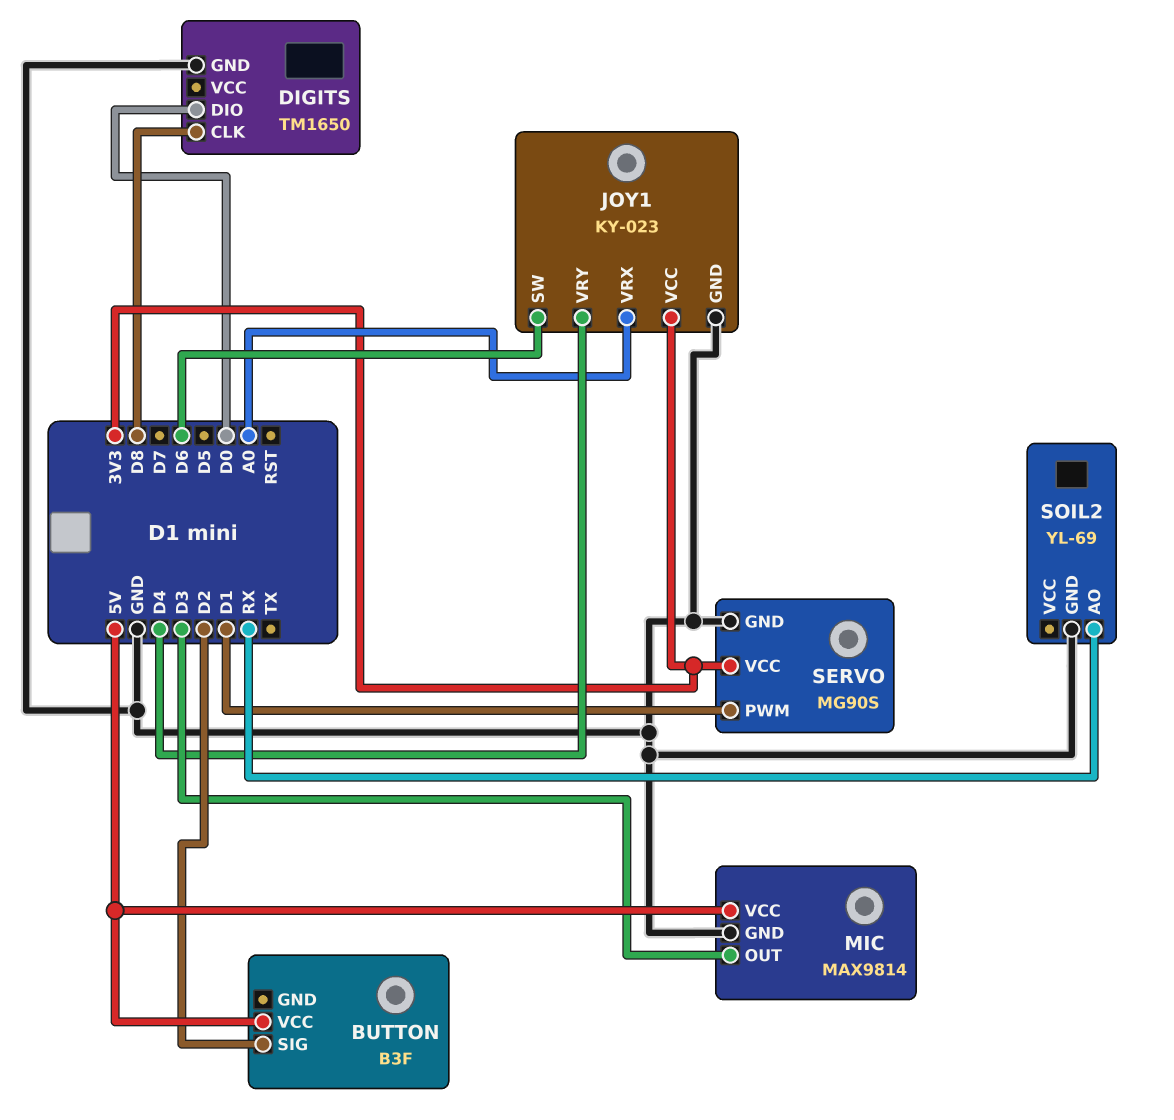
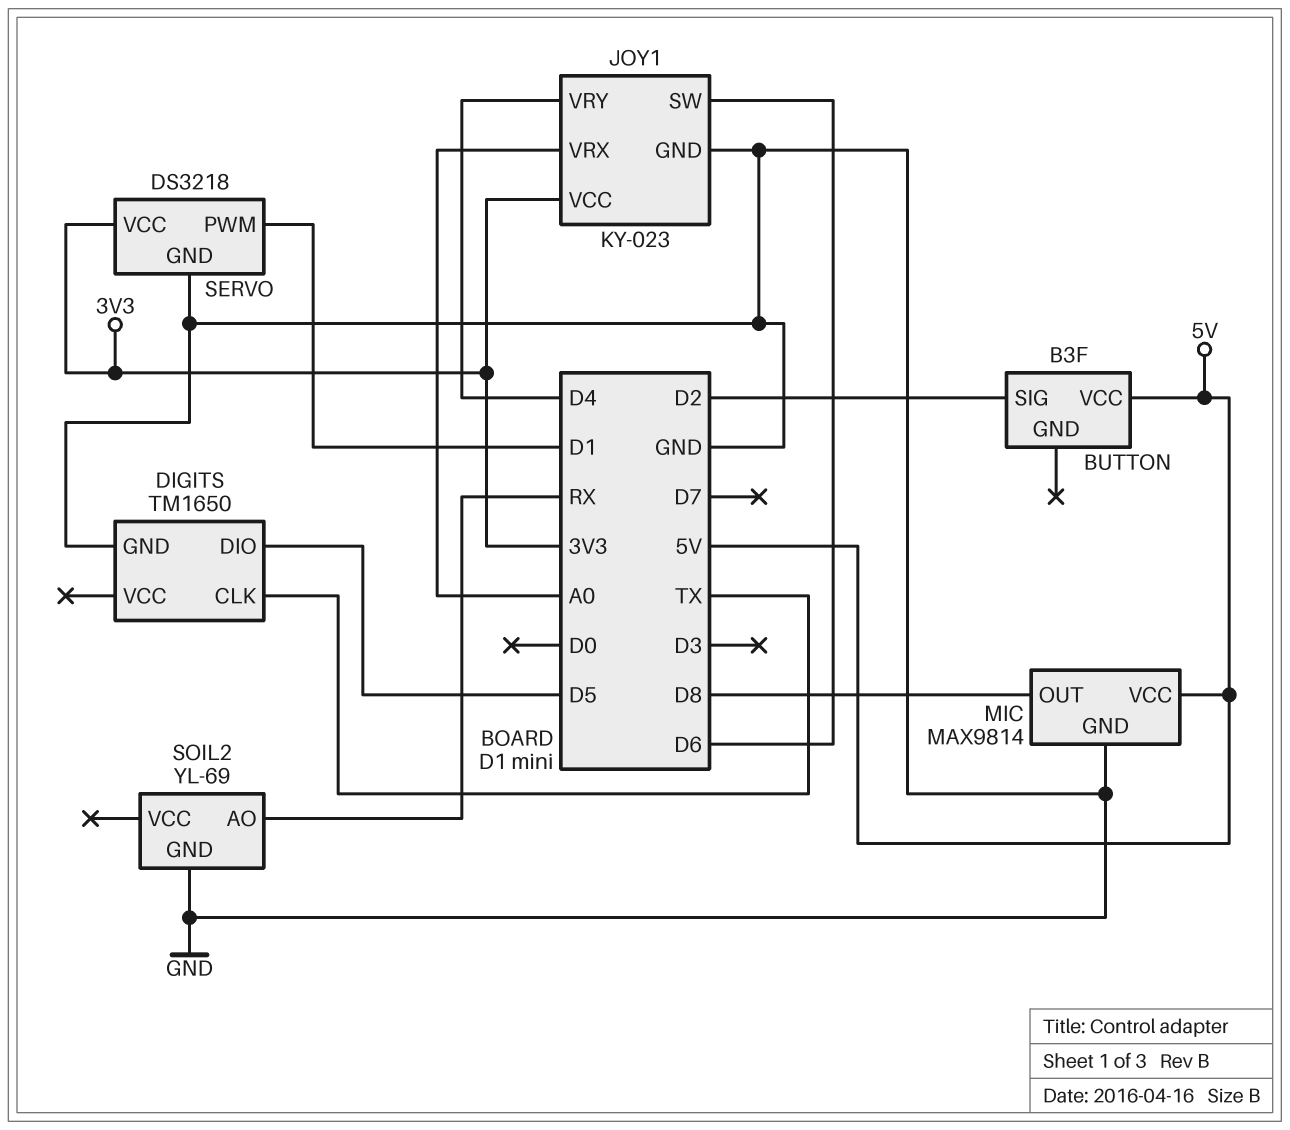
DIGITS pin CLK: D8 -> TX
DIGITS pin DIO: D0 -> D5
MIC pin OUT: D3 -> D8
SERVO: MG90S -> DS3218

